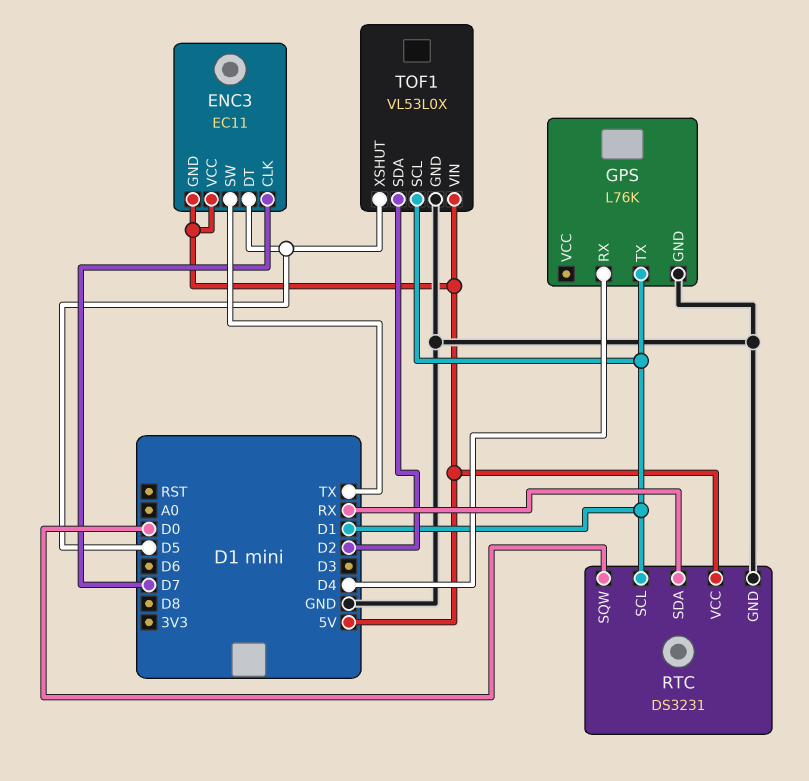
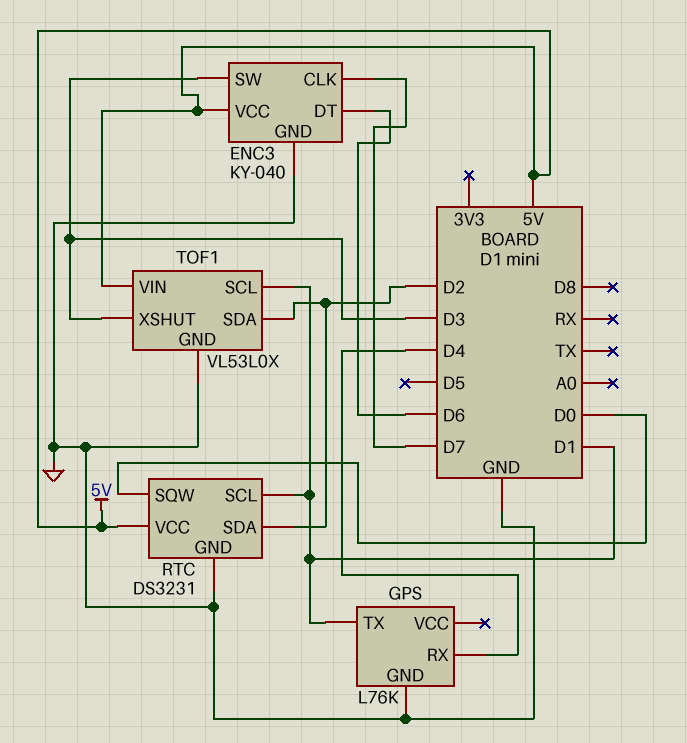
ENC3: EC11 -> KY-040
ENC3 pin DT: D5 -> D6
ENC3 pin GND: 5V -> GND
ENC3 pin SW: TX -> D3
RTC pin SDA: RX -> D2
TOF1 pin XSHUT: D5 -> D3

